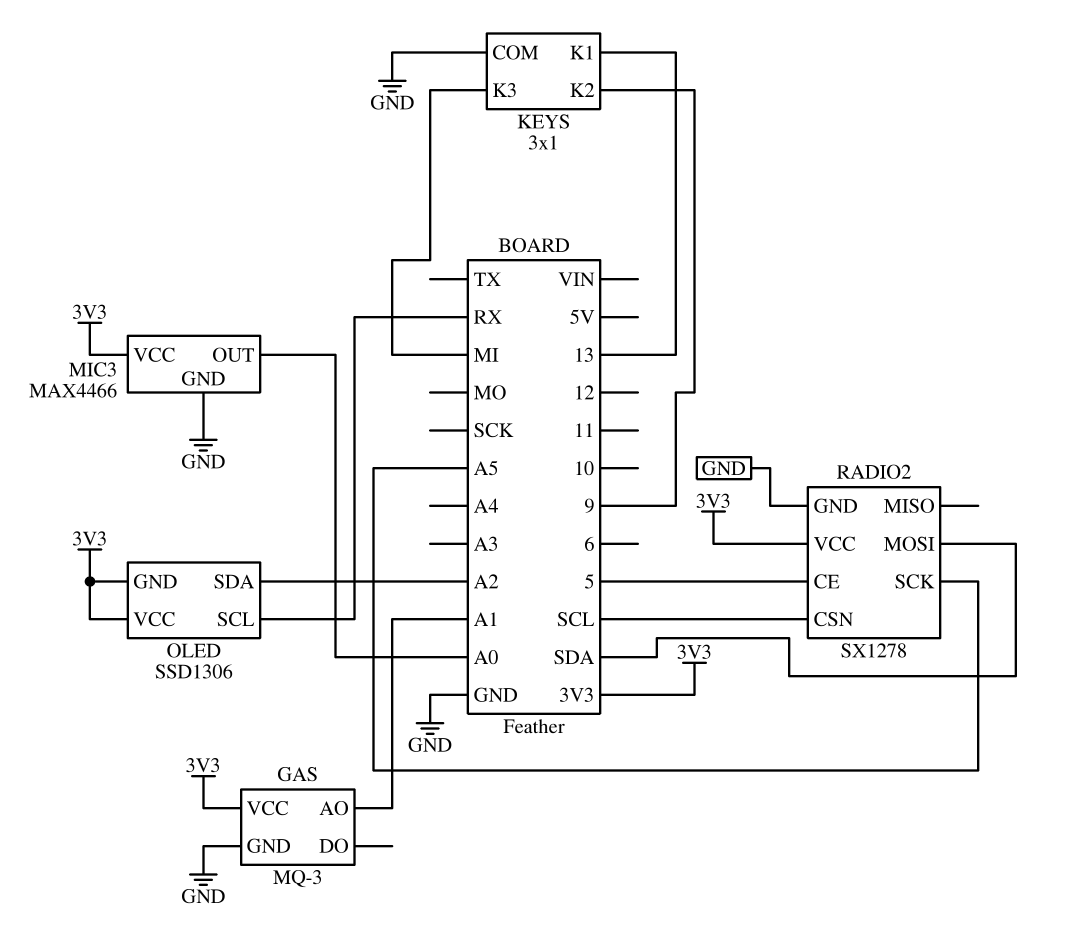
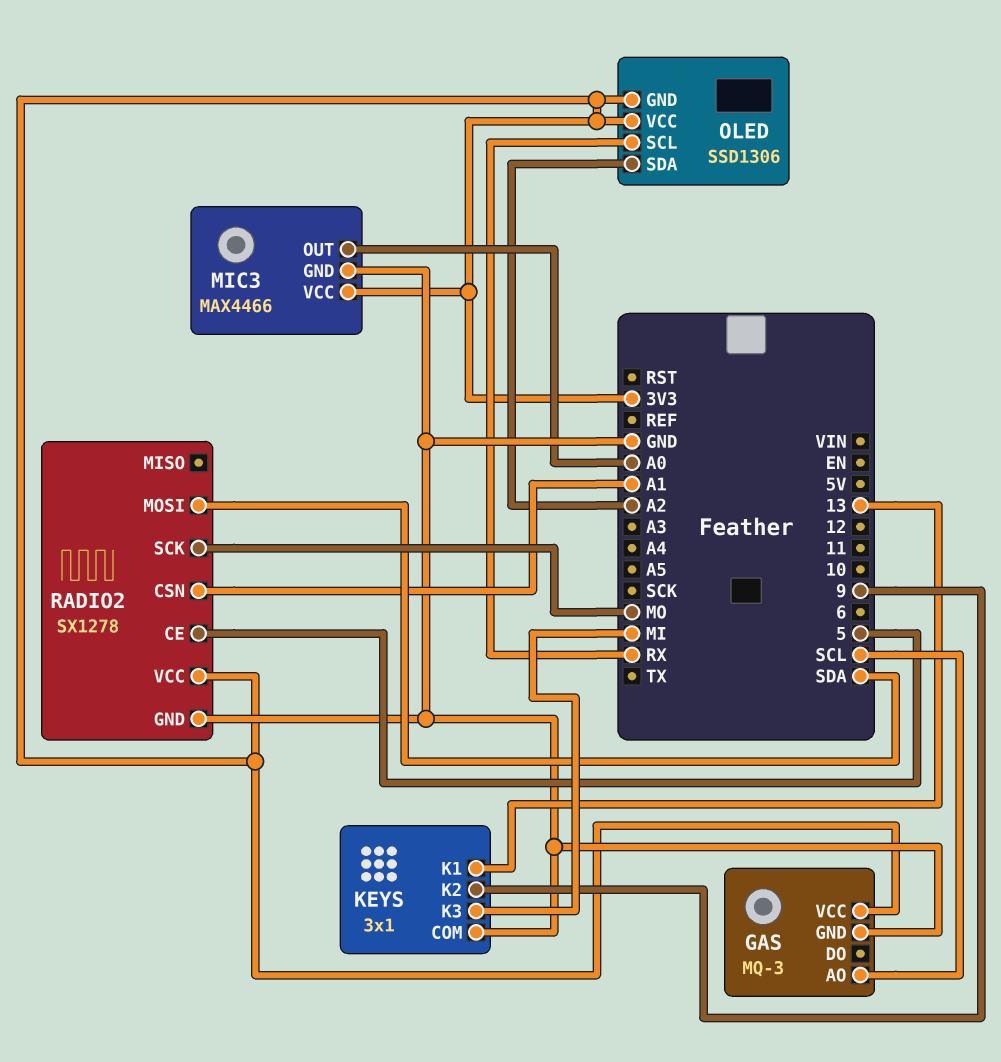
GAS pin AO: A1 -> SCL
RADIO2 pin CSN: SCL -> A1
RADIO2 pin SCK: A5 -> MO

